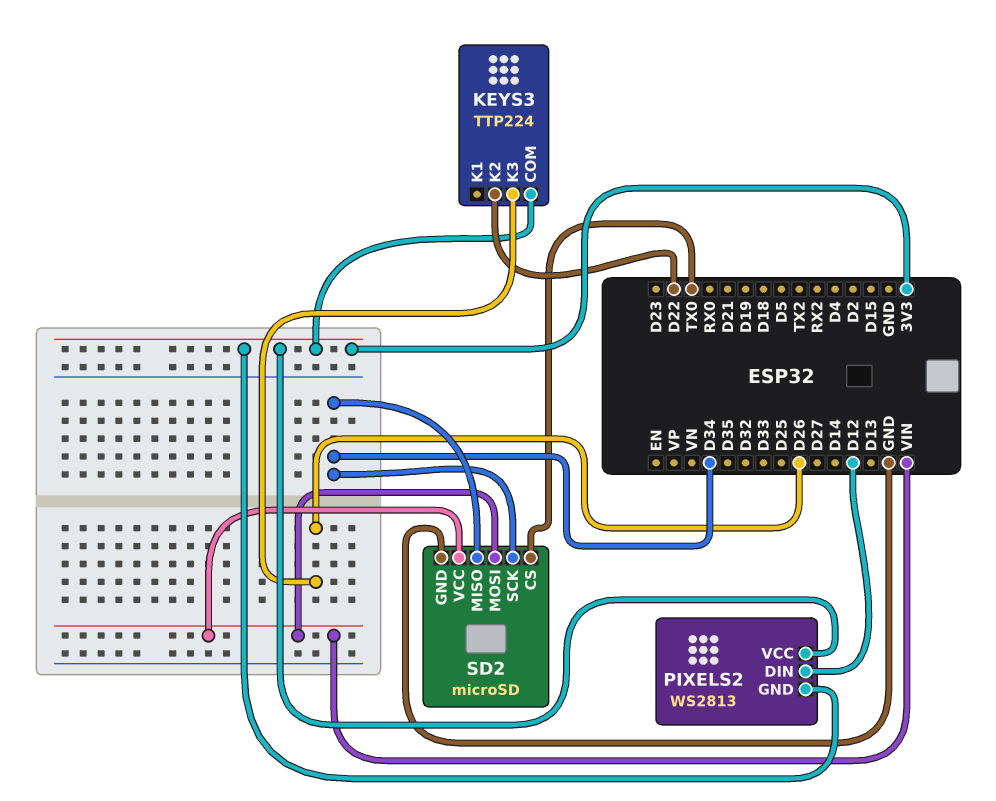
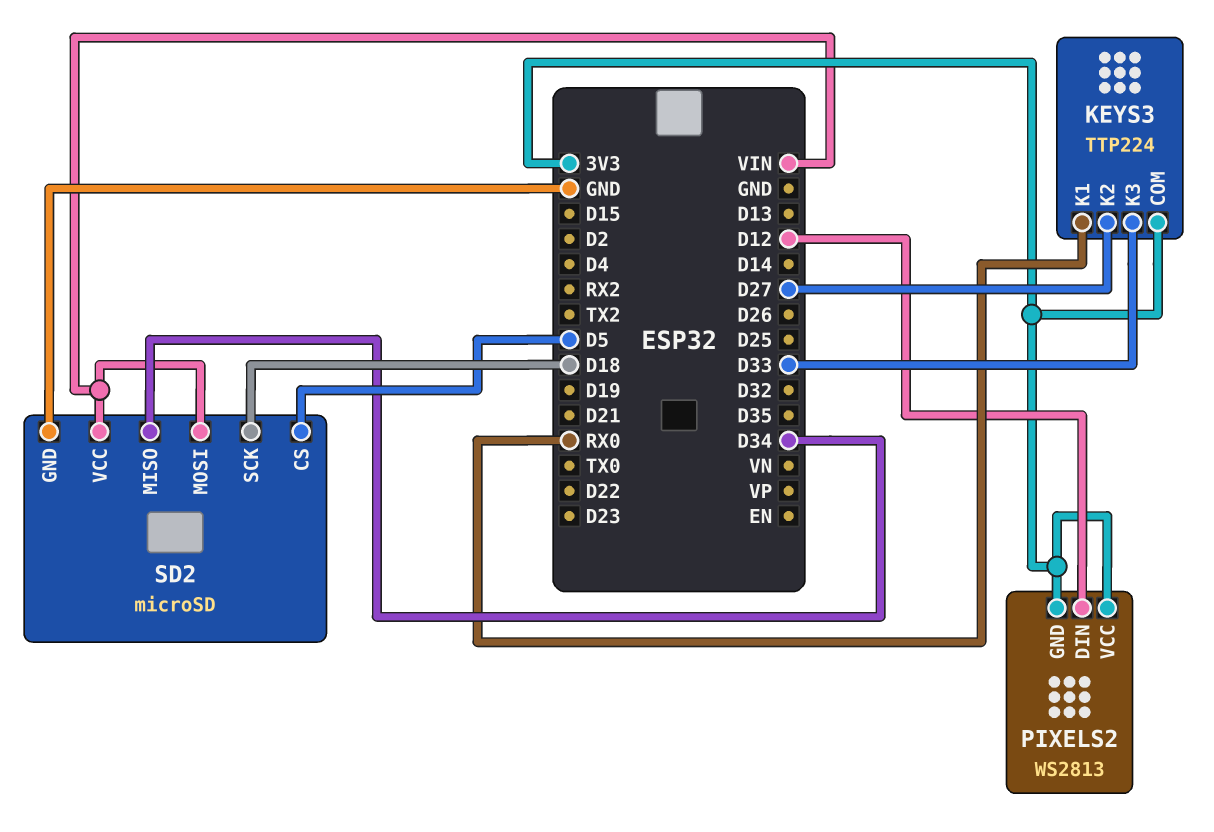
KEYS3 pin K1: none -> RX0
KEYS3 pin K2: D22 -> D27
KEYS3 pin K3: D26 -> D33
SD2 pin CS: TX0 -> D5
SD2 pin SCK: D34 -> D18

